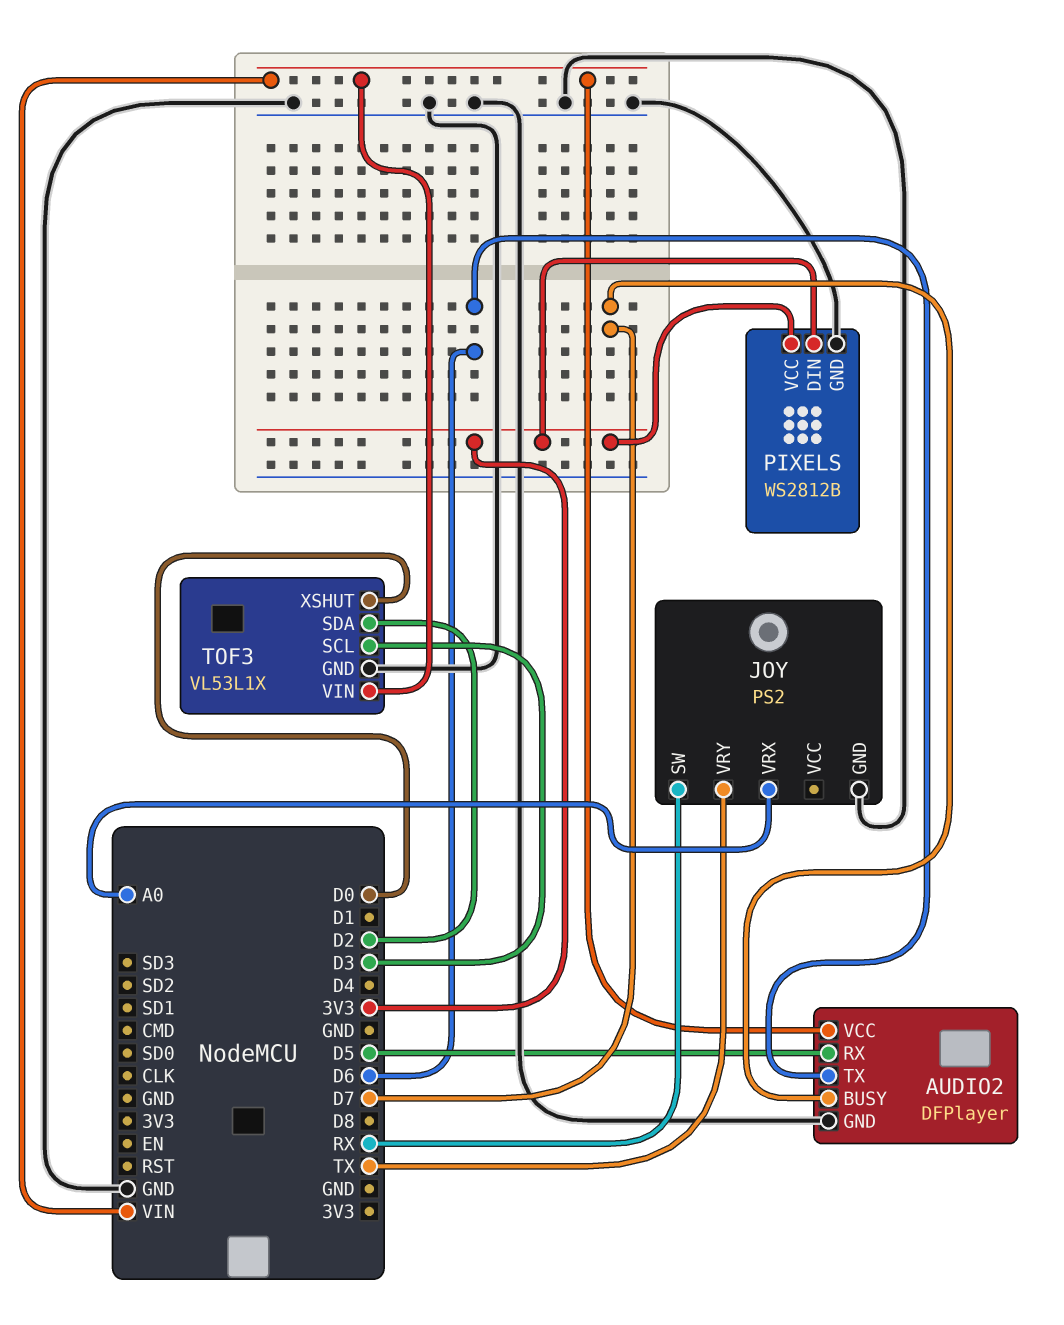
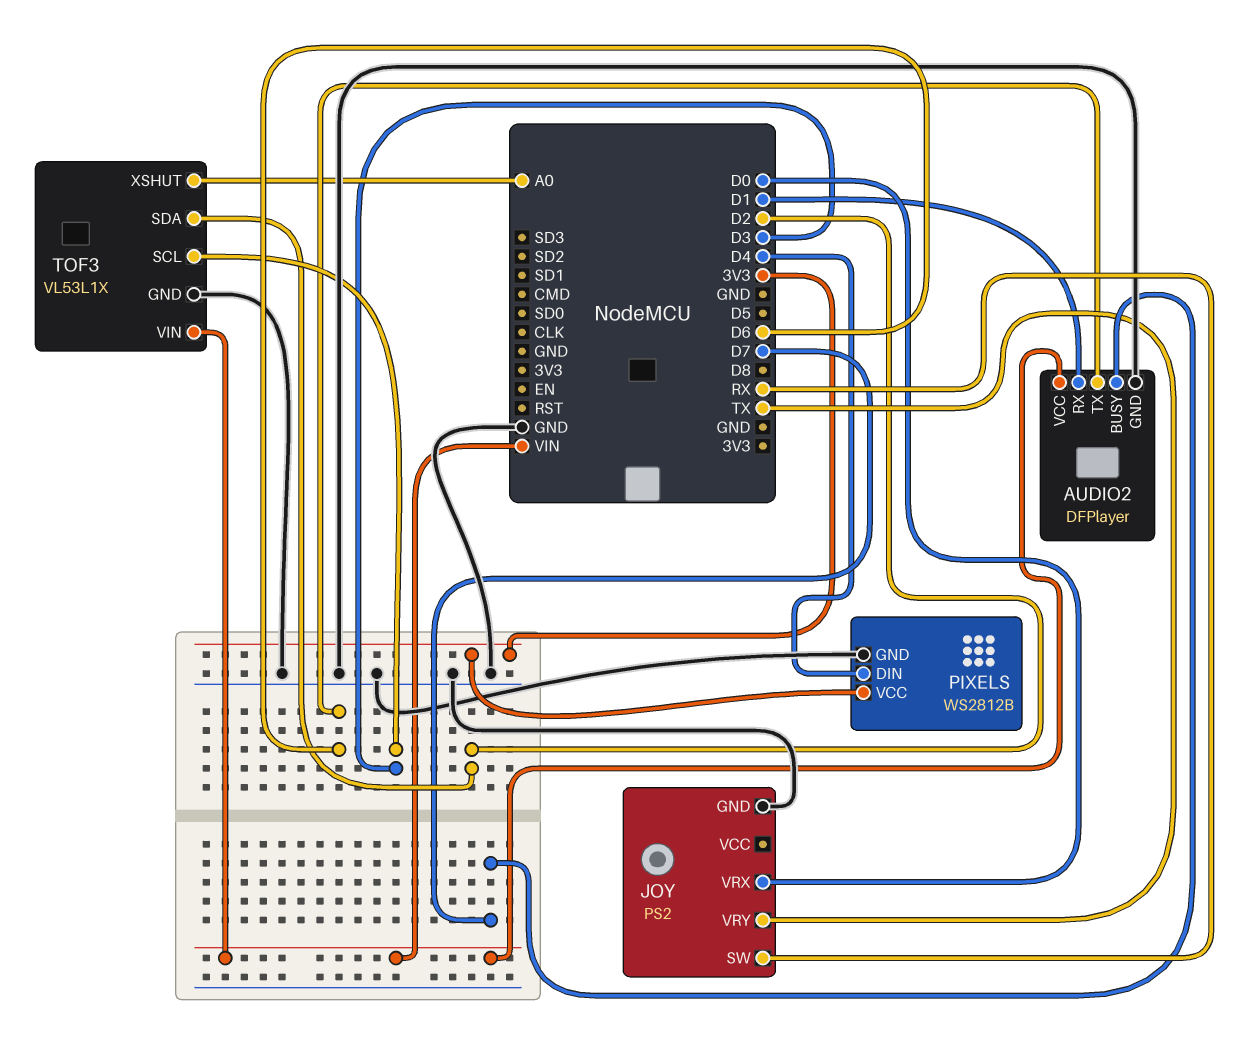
AUDIO2 pin RX: D5 -> D1
JOY pin VRX: A0 -> D0
PIXELS pin DIN: 3V3 -> D4
TOF3 pin XSHUT: D0 -> A0

